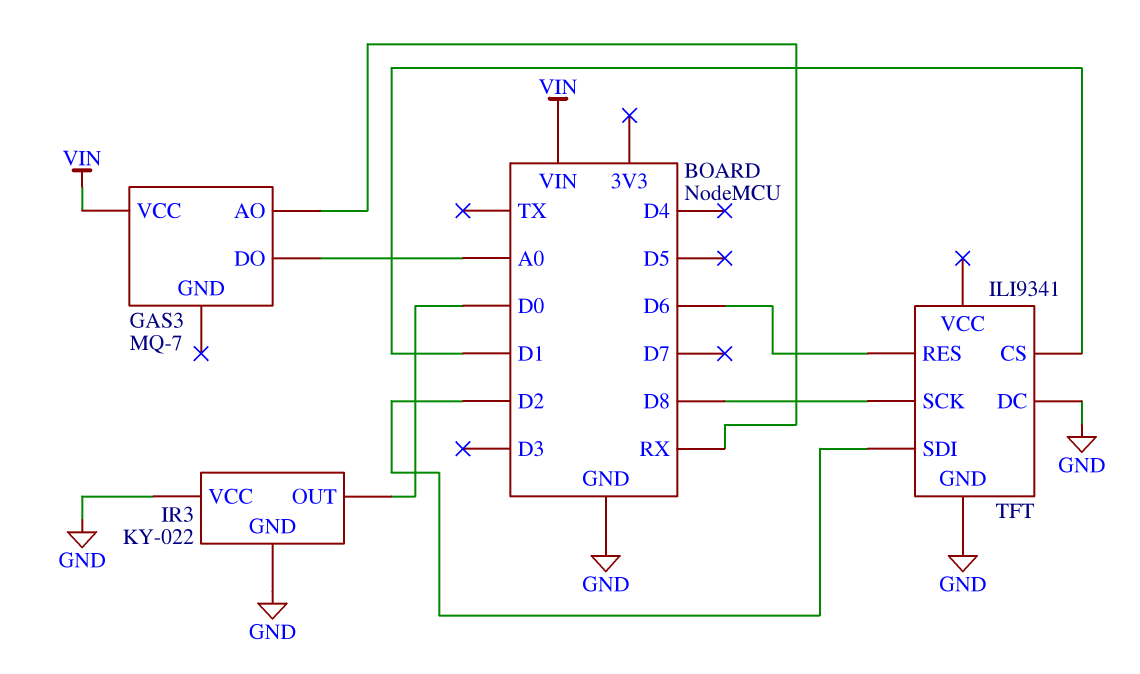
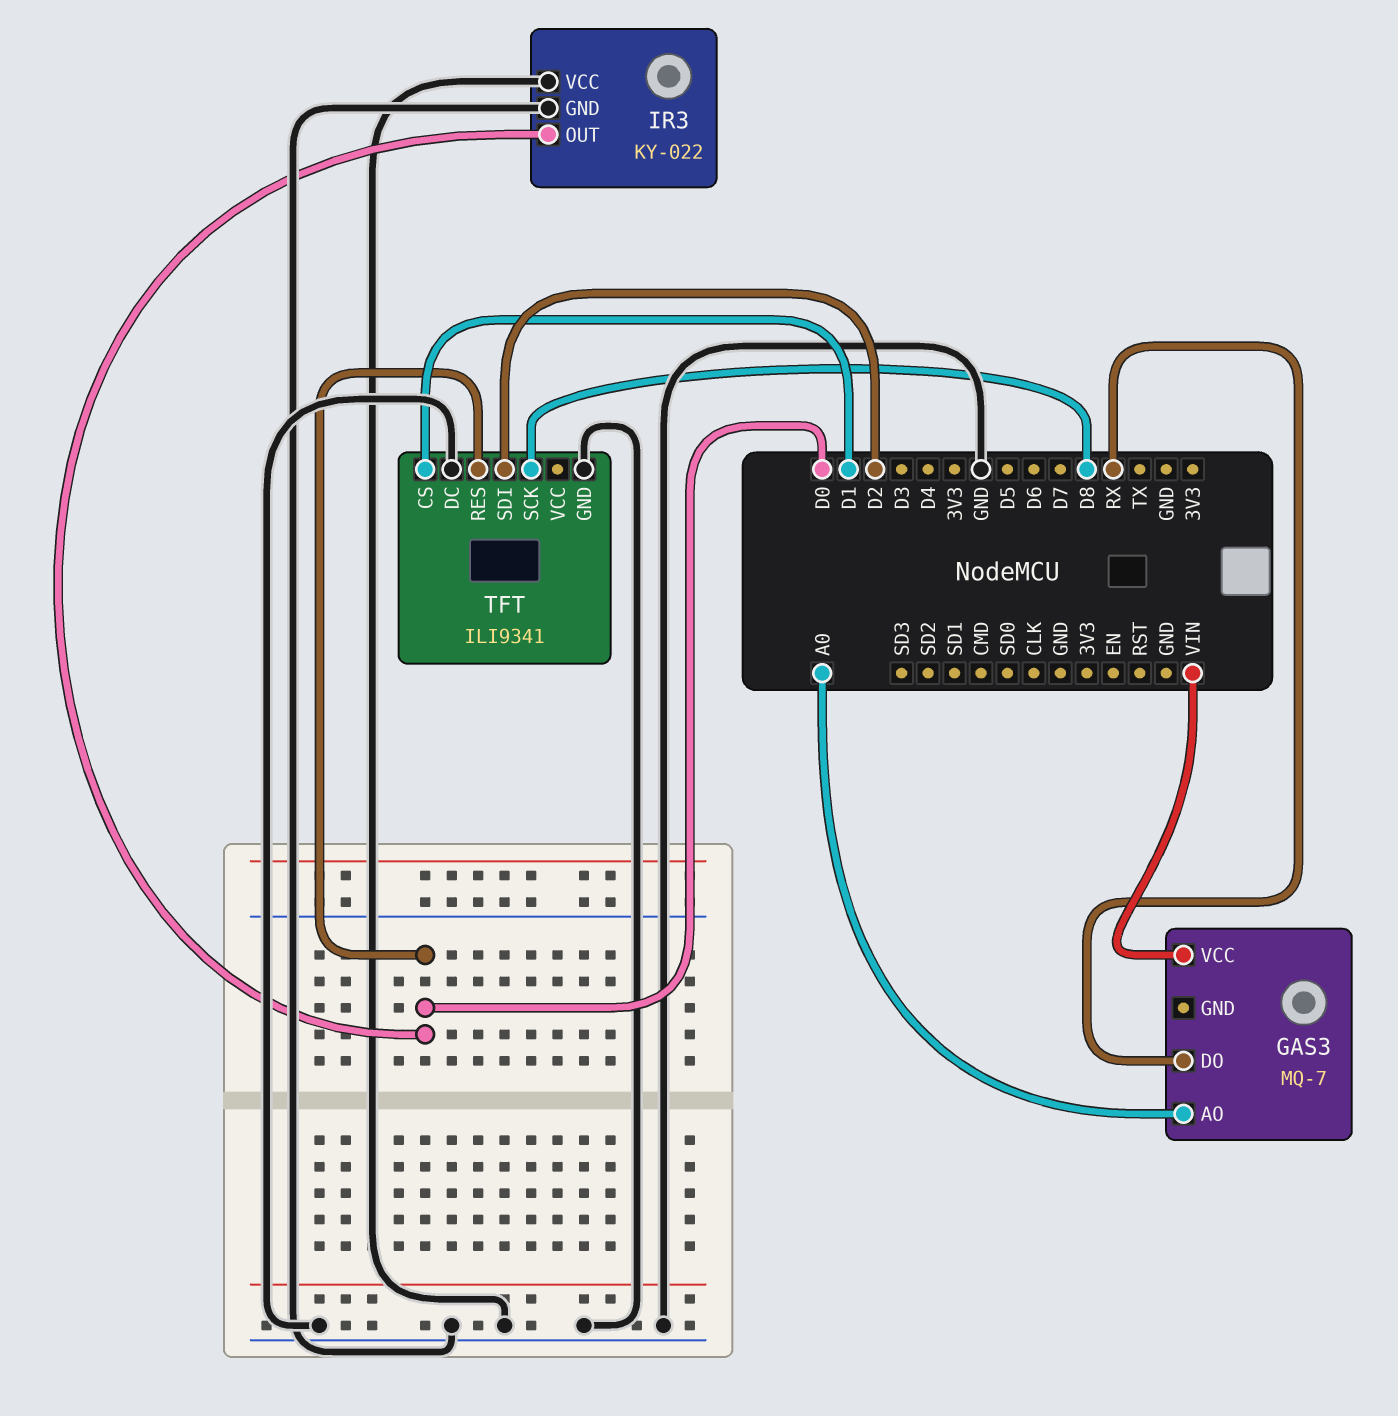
GAS3 pin AO: RX -> A0
GAS3 pin DO: A0 -> RX
TFT pin RES: D6 -> D0

